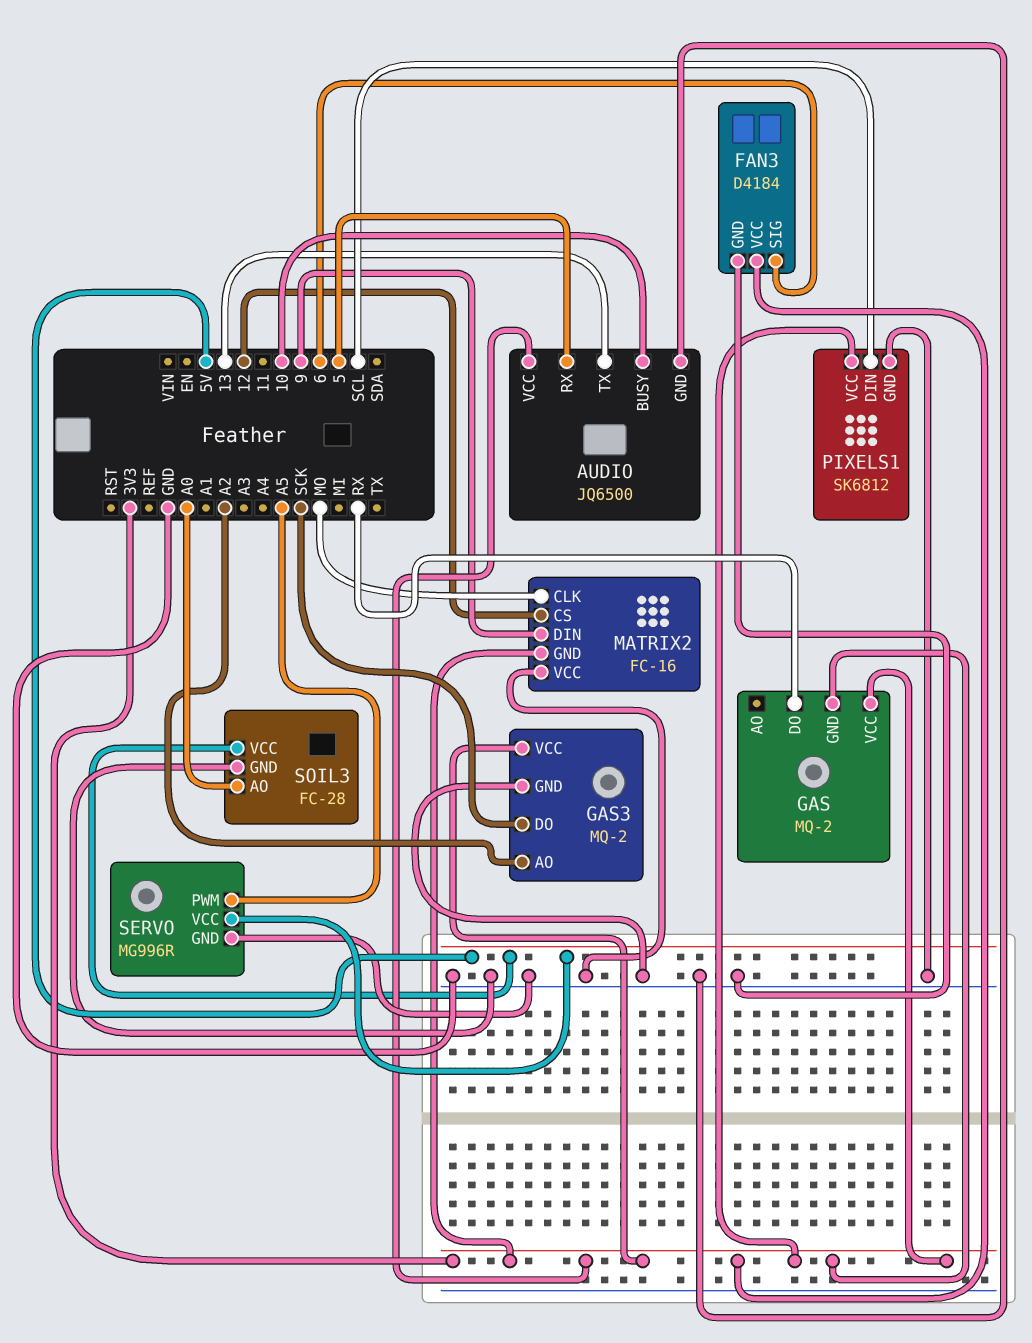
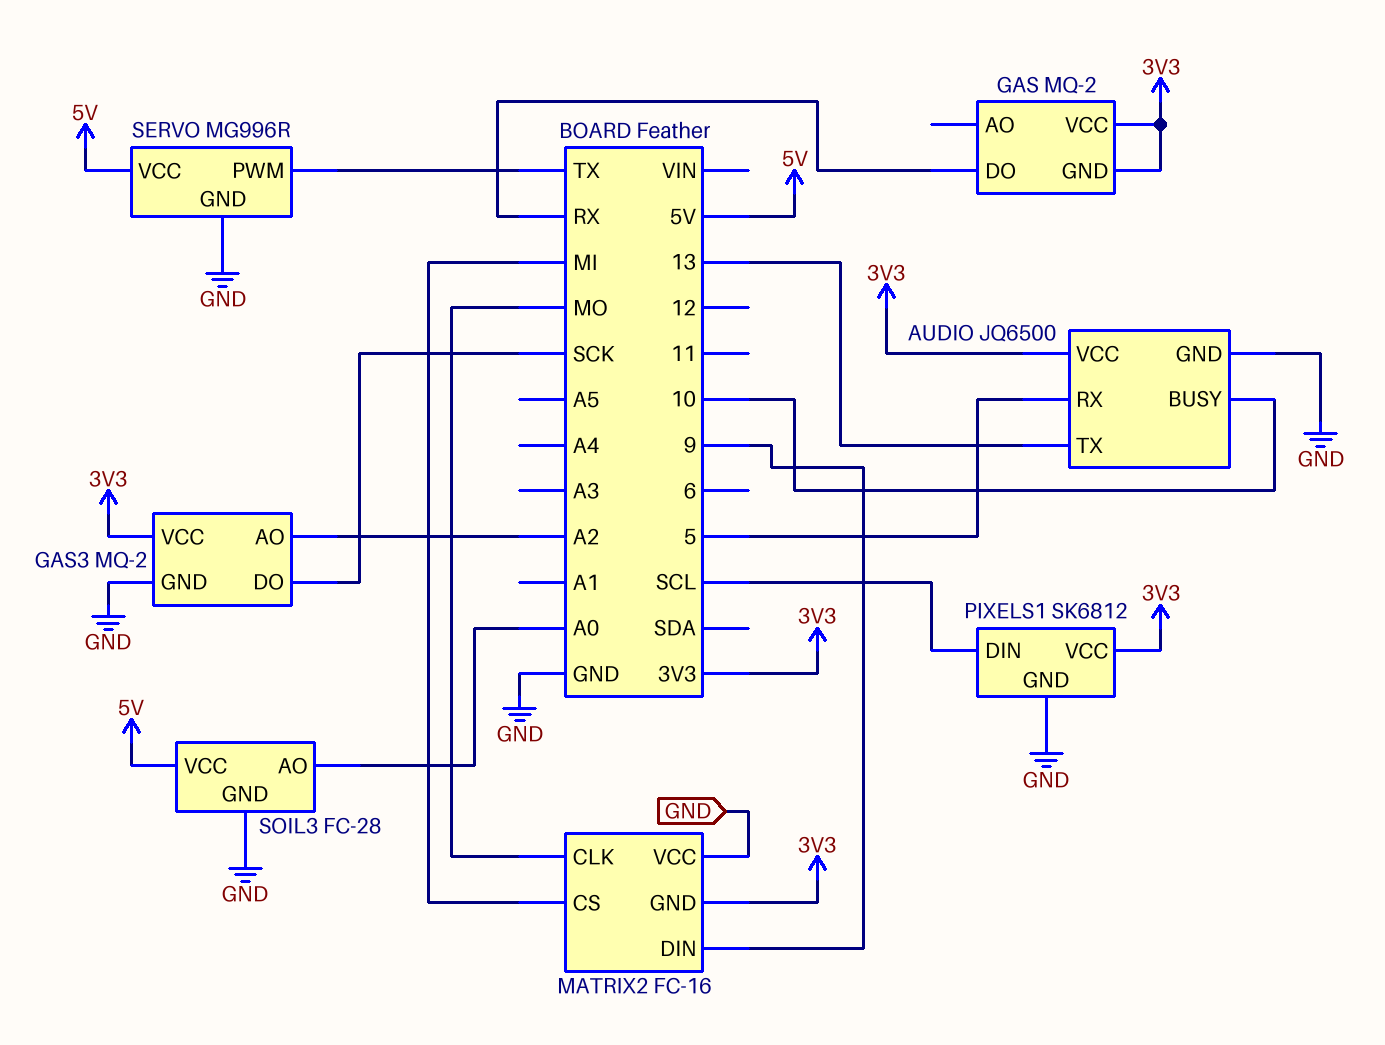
FAN3: D4184 -> none
FAN3 pin GND: GND -> none
FAN3 pin SIG: 6 -> none
FAN3 pin VCC: 3V3 -> none
MATRIX2 pin CS: 12 -> MI
SERVO pin PWM: A5 -> TX

